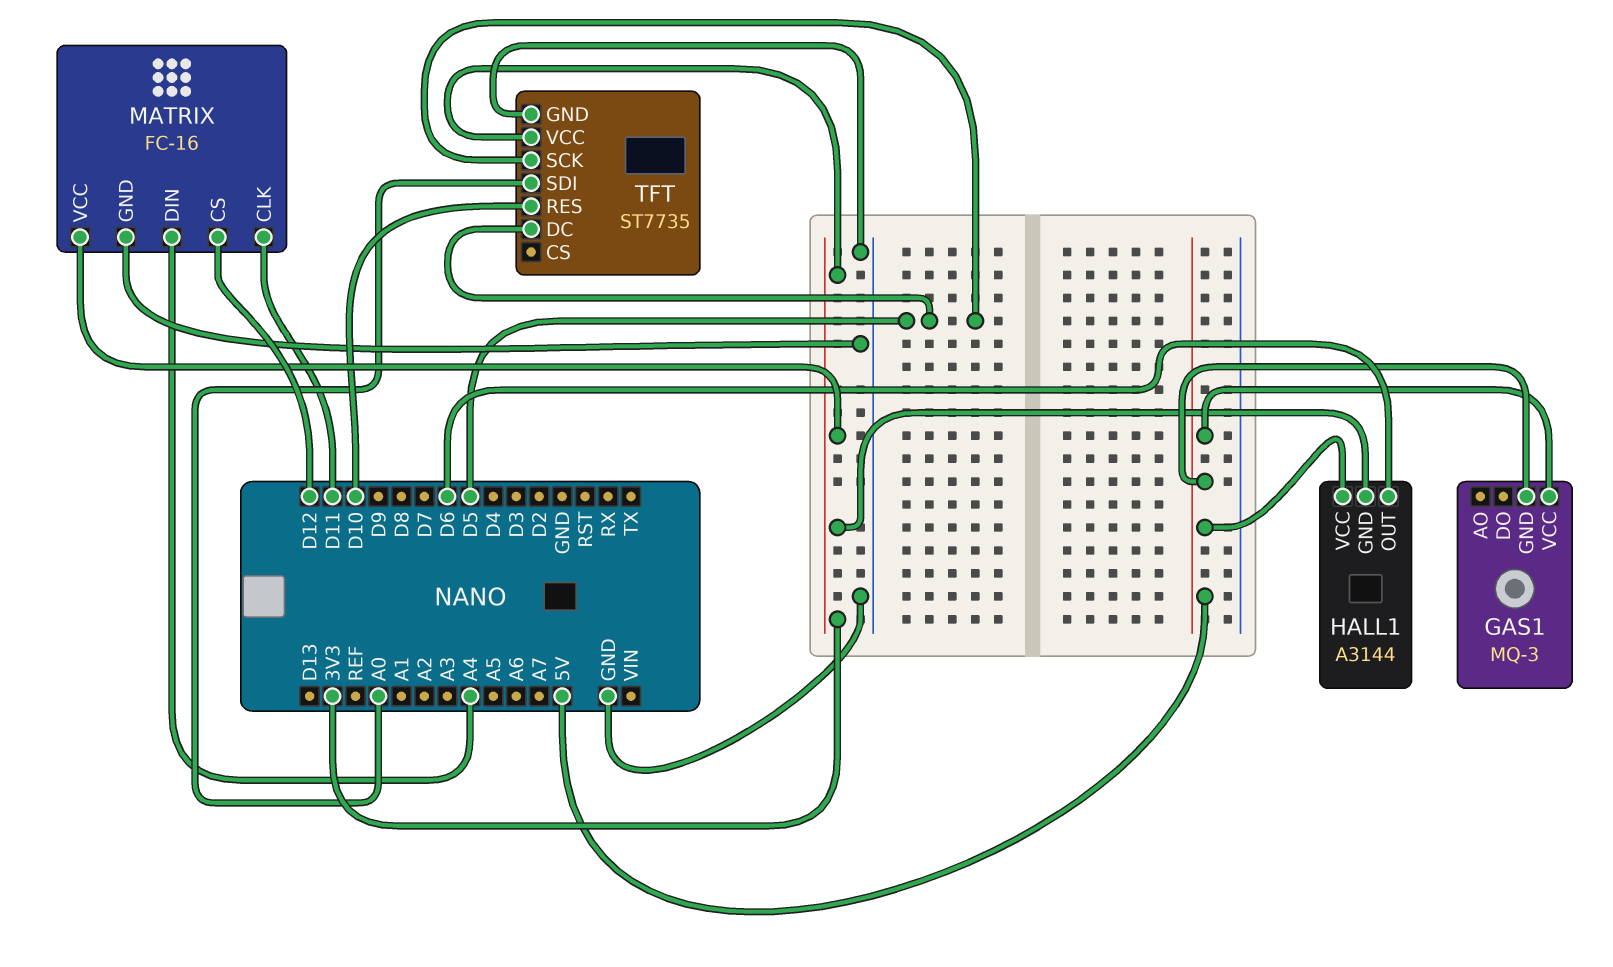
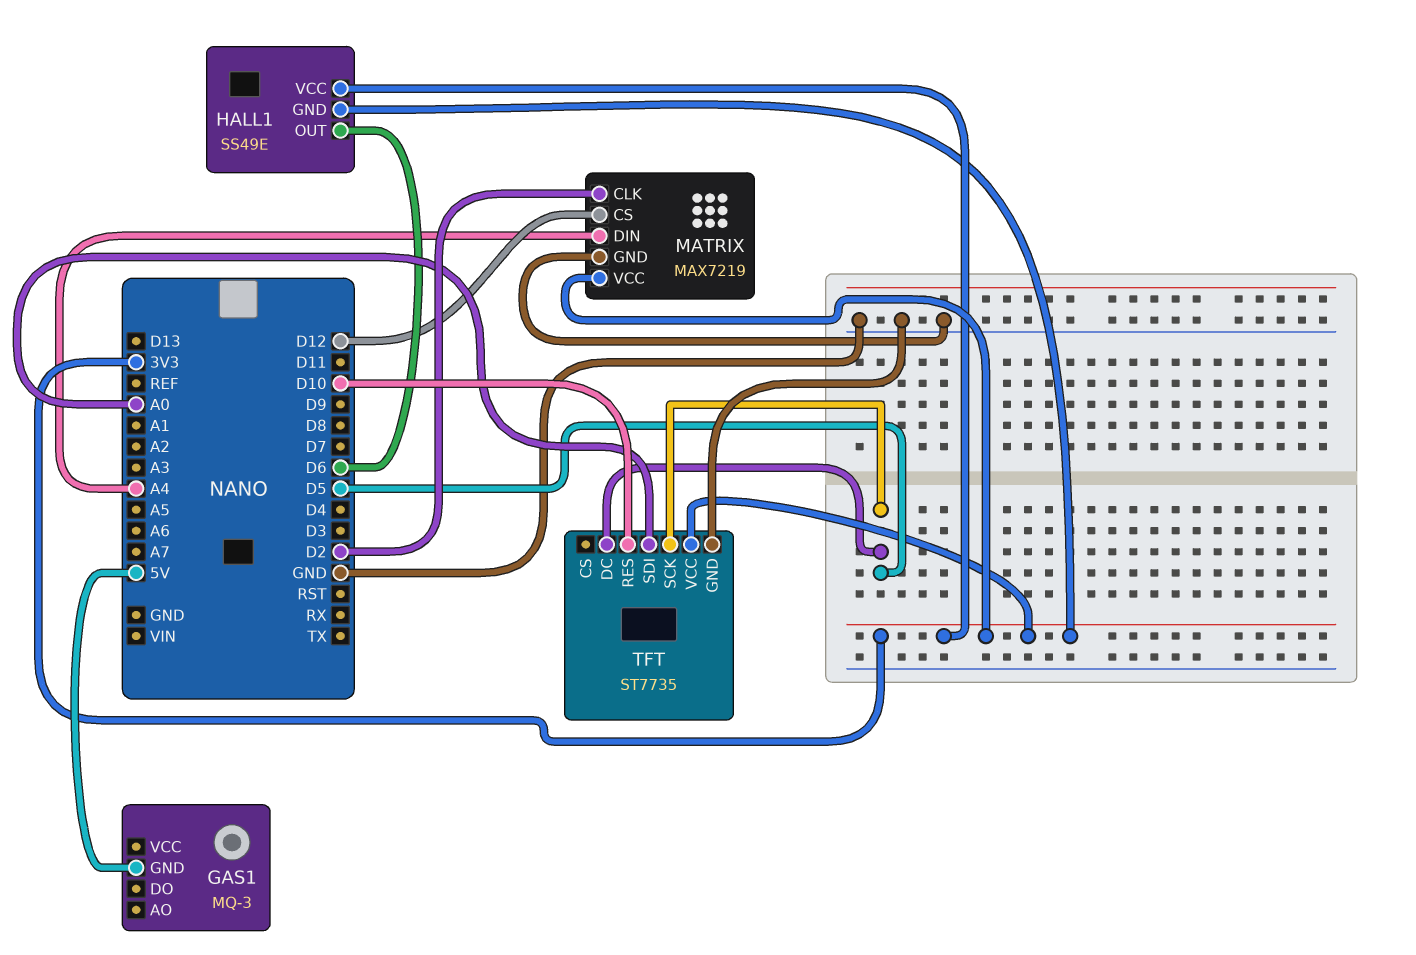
GAS1 pin VCC: 5V -> none
HALL1: A3144 -> SS49E
HALL1 pin VCC: 5V -> 3V3
MATRIX: FC-16 -> MAX7219
MATRIX pin CLK: D11 -> D2

